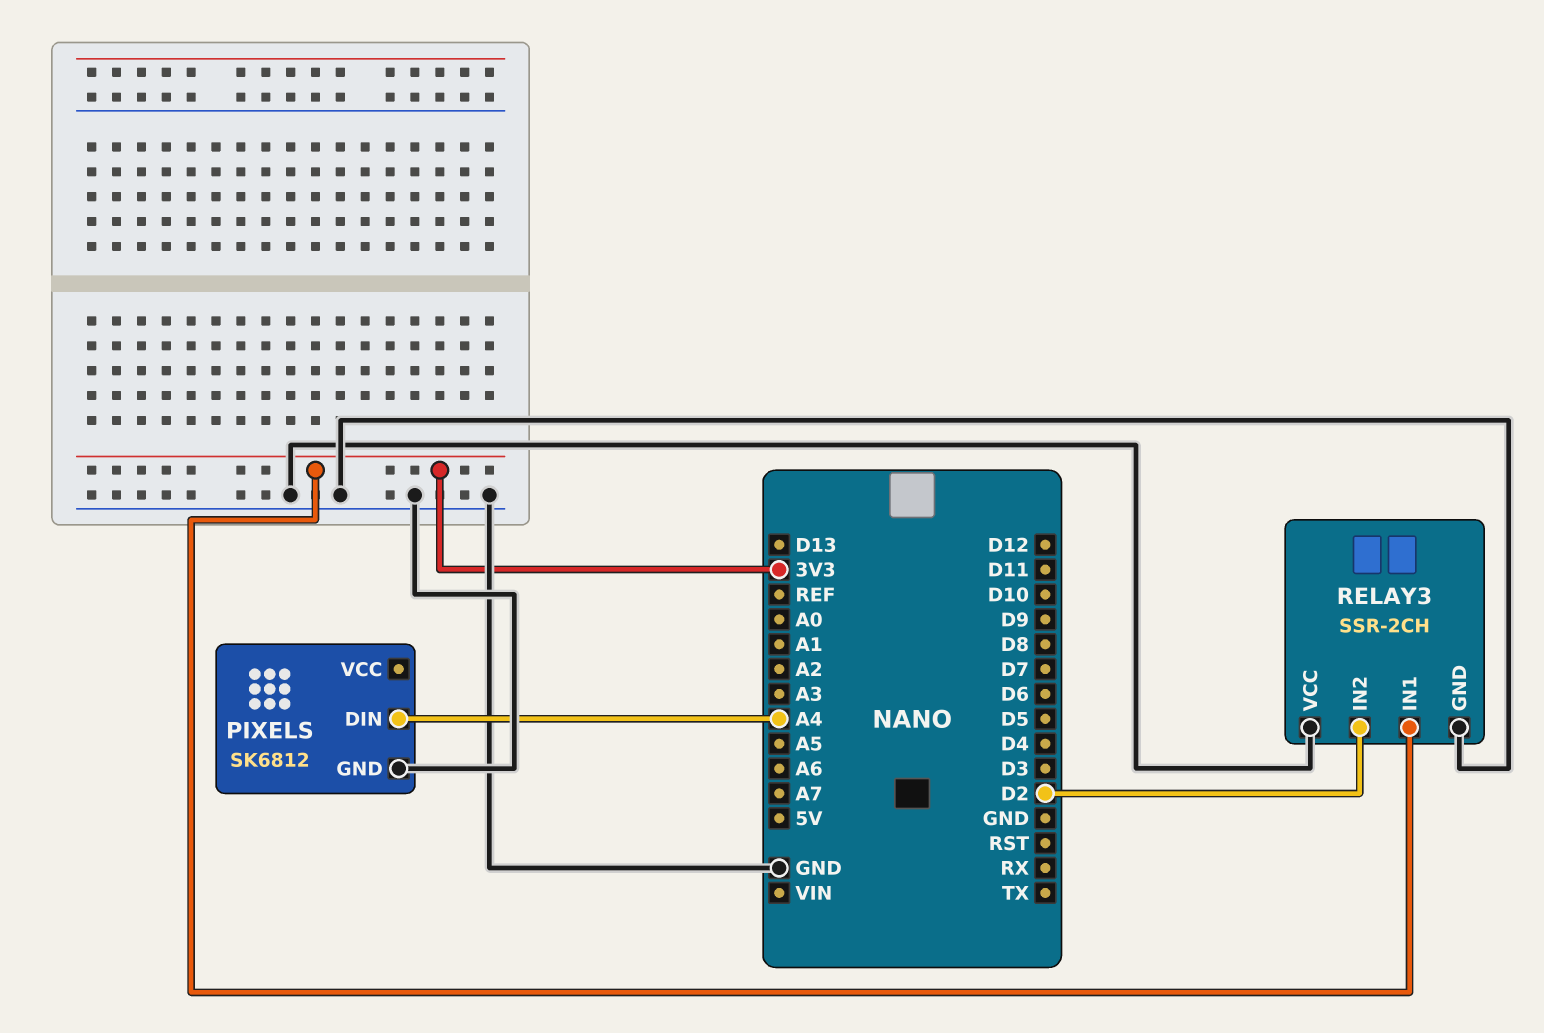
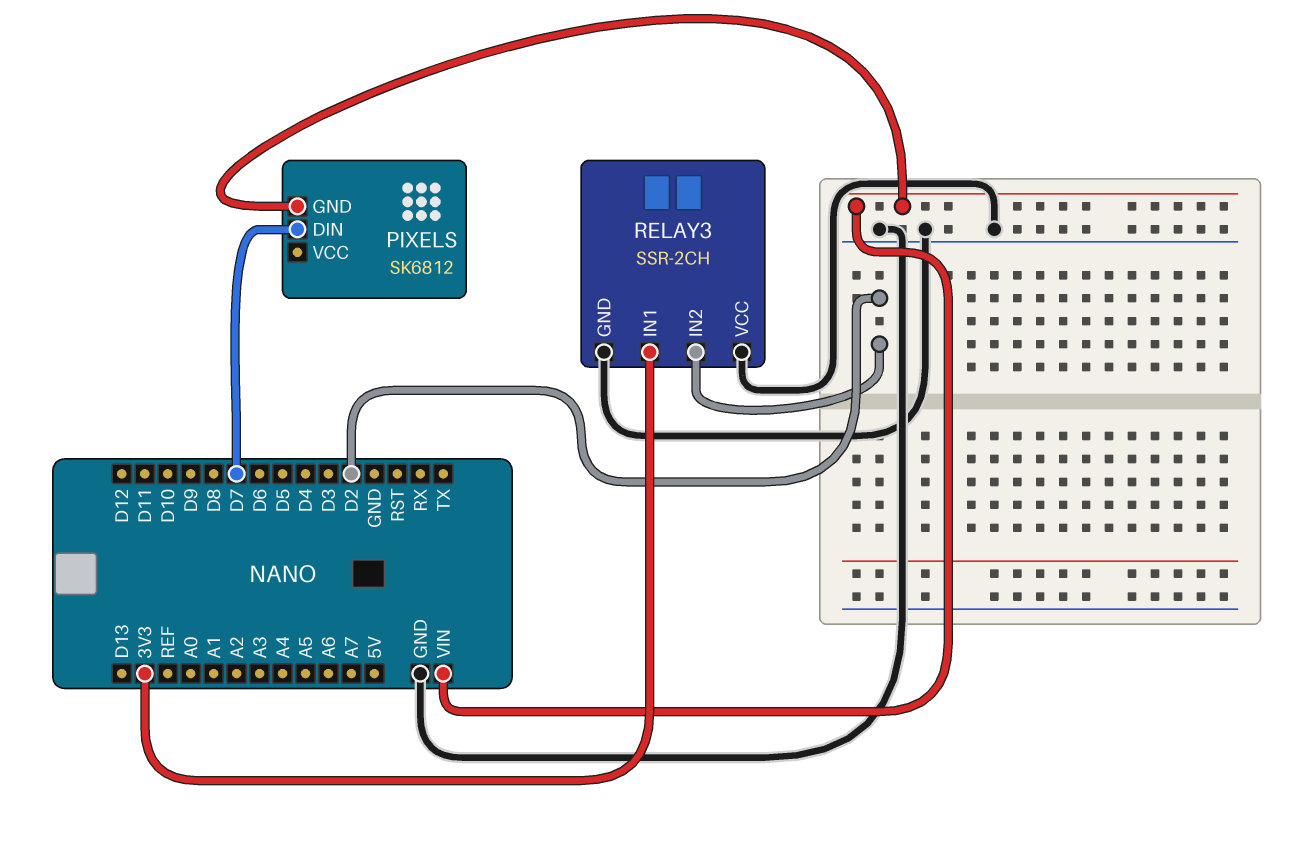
PIXELS pin DIN: A4 -> D7
PIXELS pin GND: GND -> VIN

